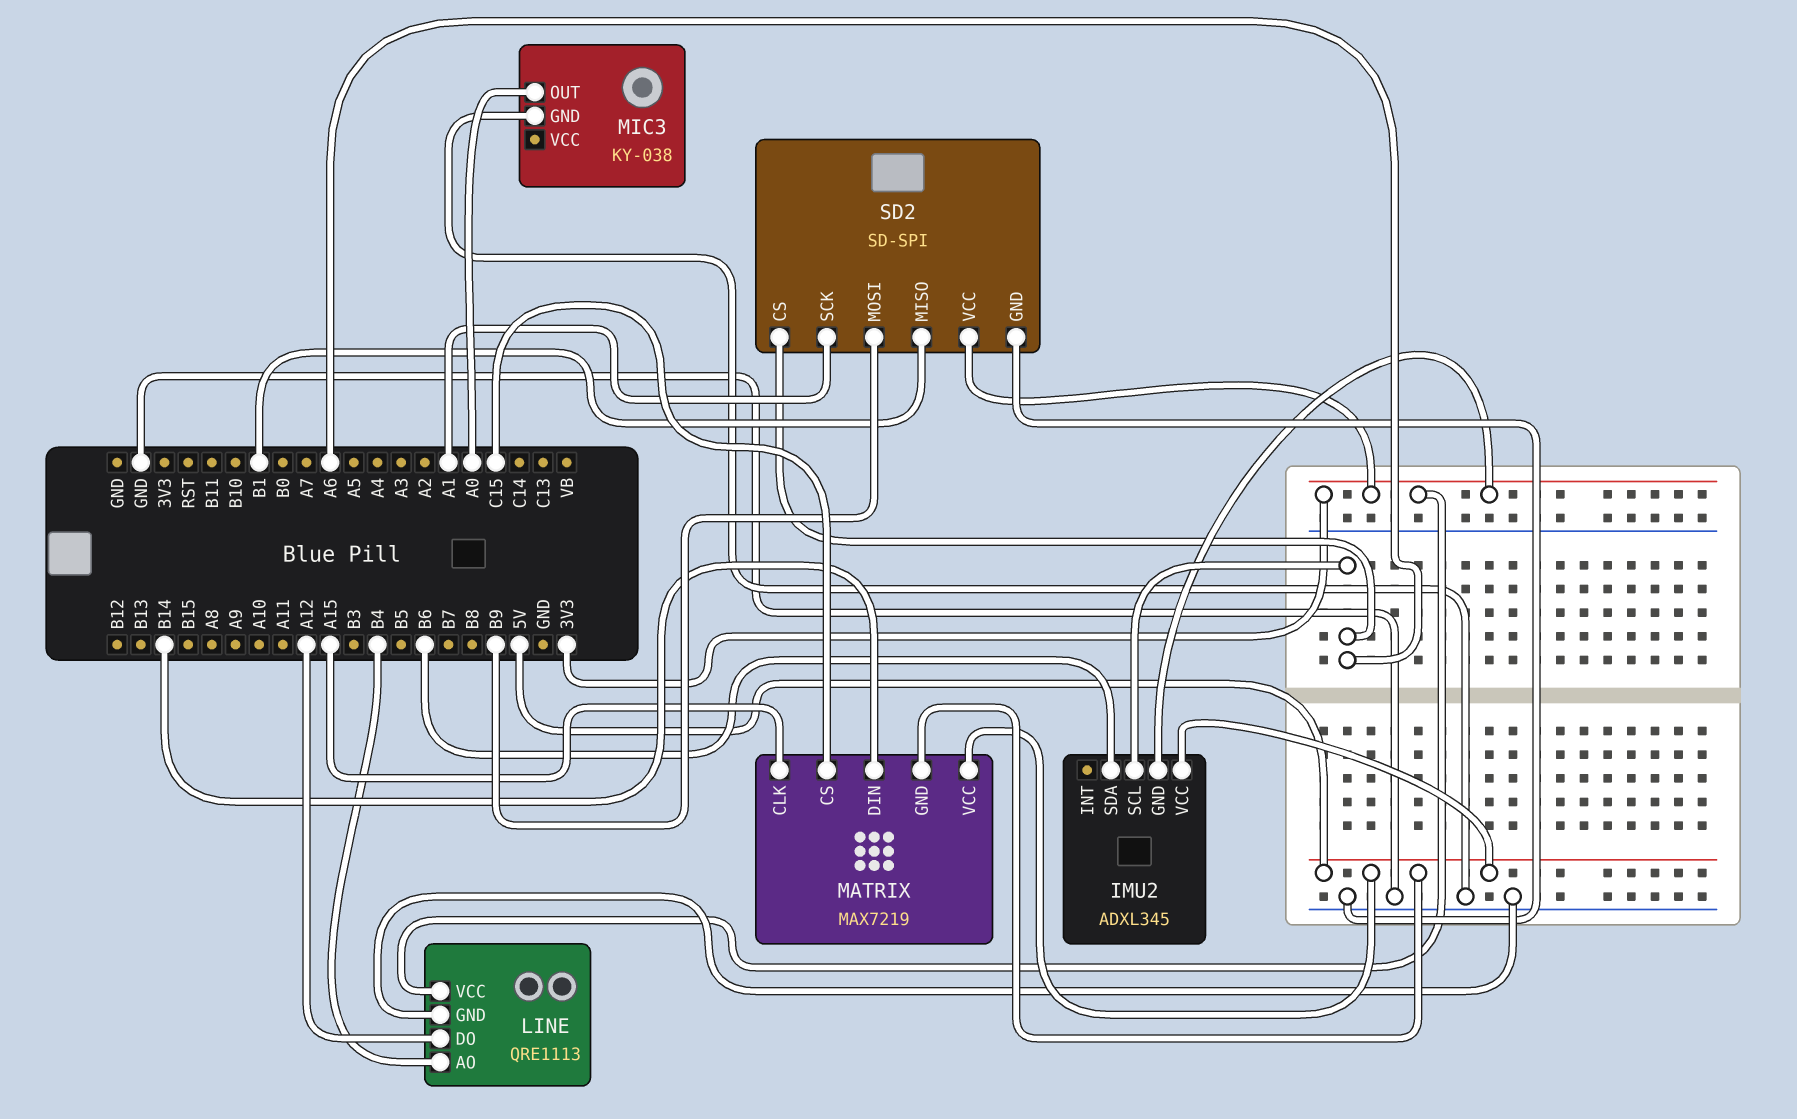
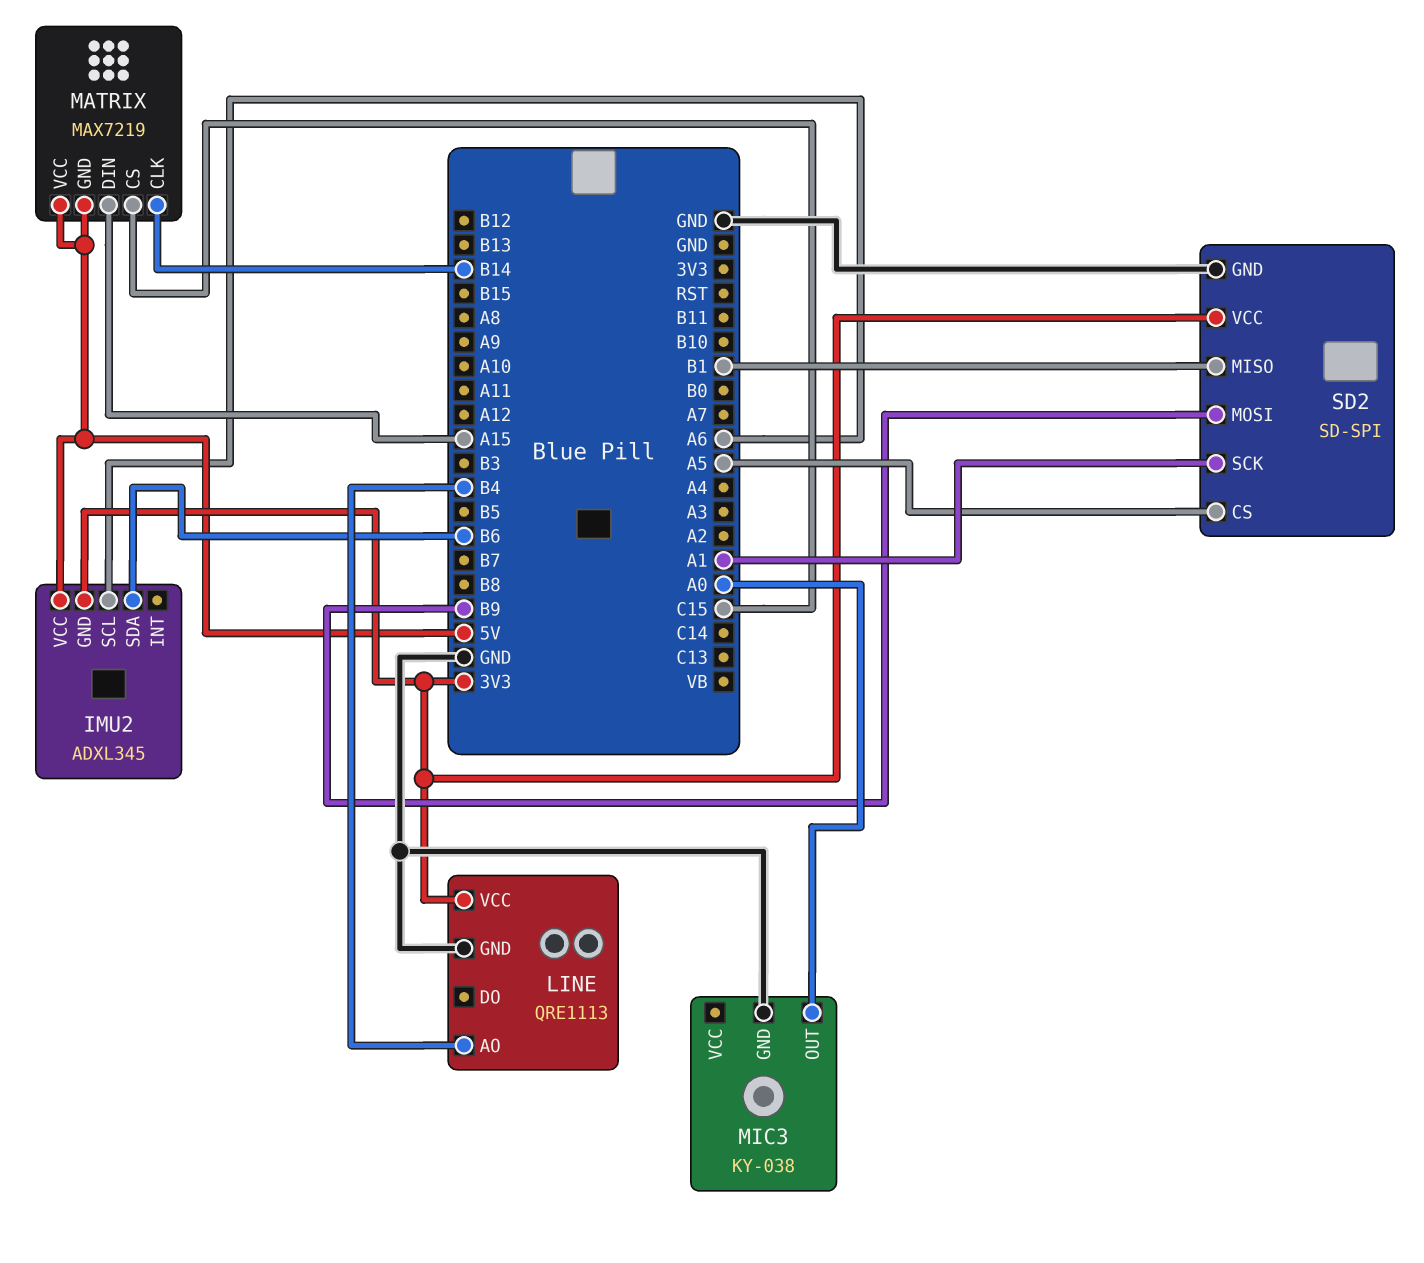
LINE pin DO: A12 -> none
MATRIX pin CLK: A15 -> B14
MATRIX pin DIN: B14 -> A15
SD2 pin CS: A6 -> A5

